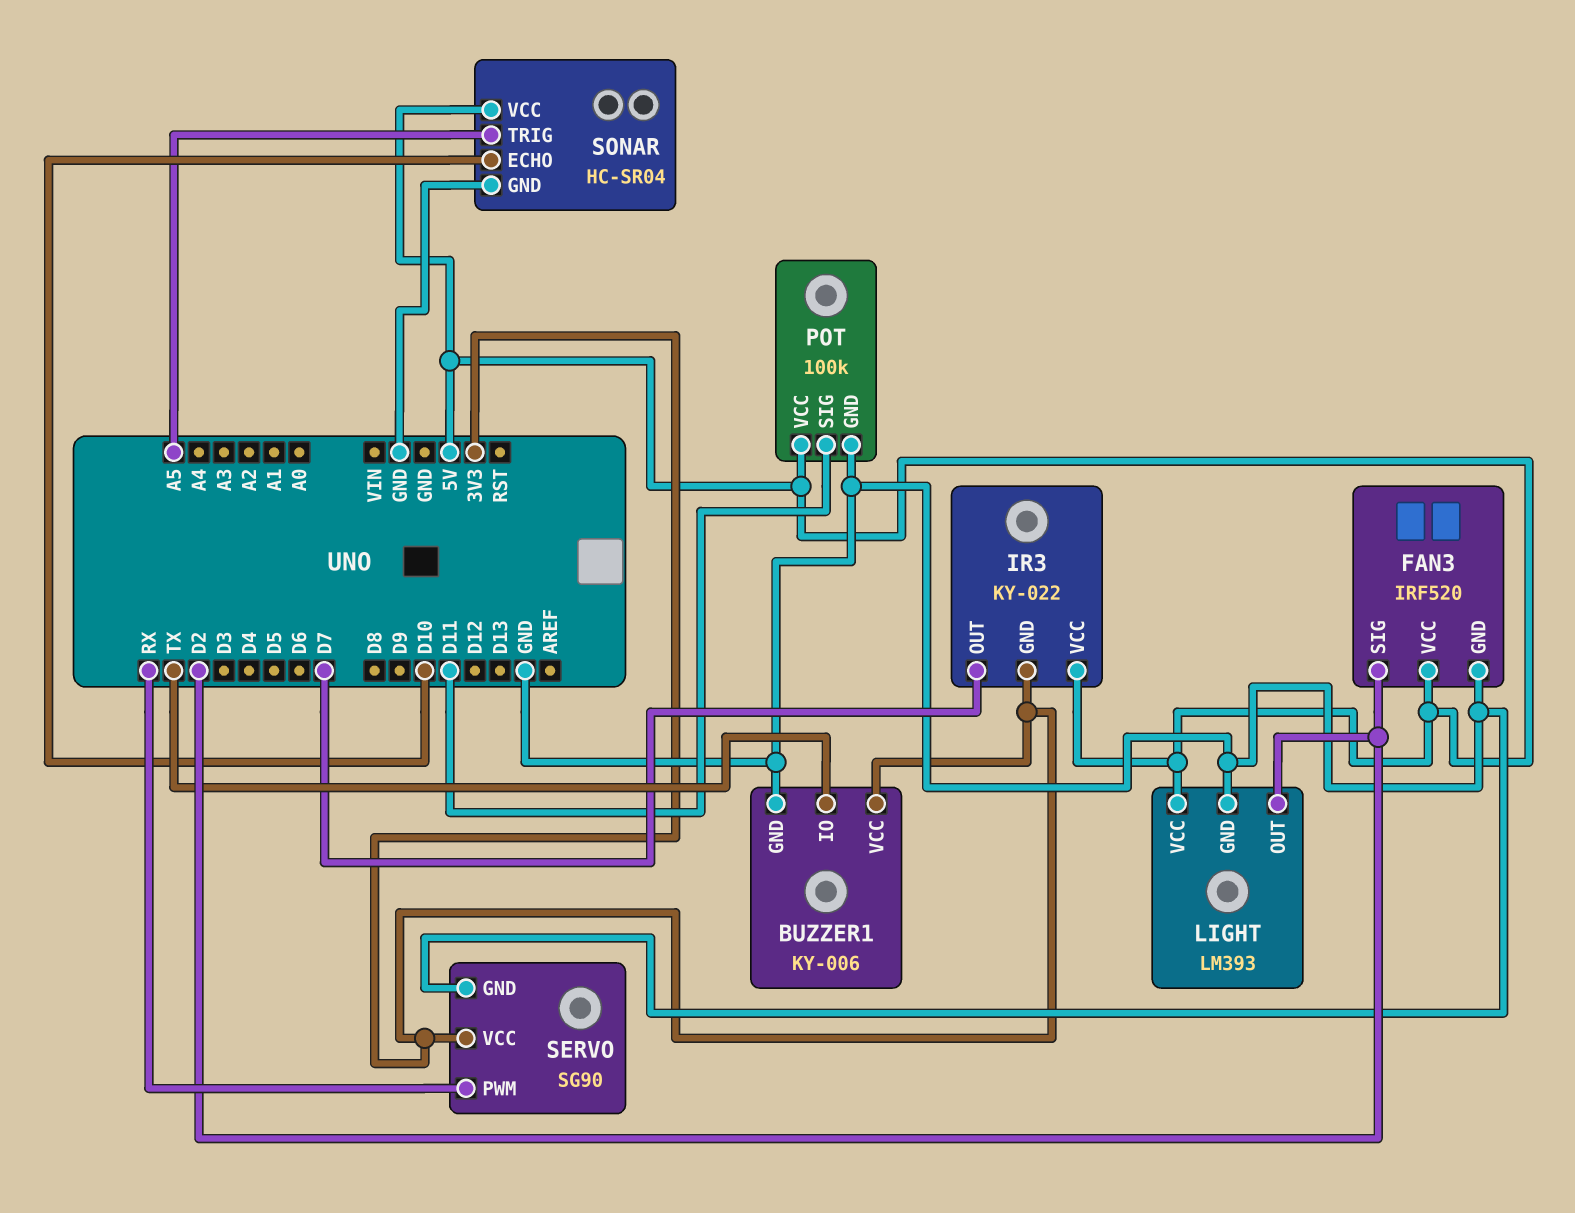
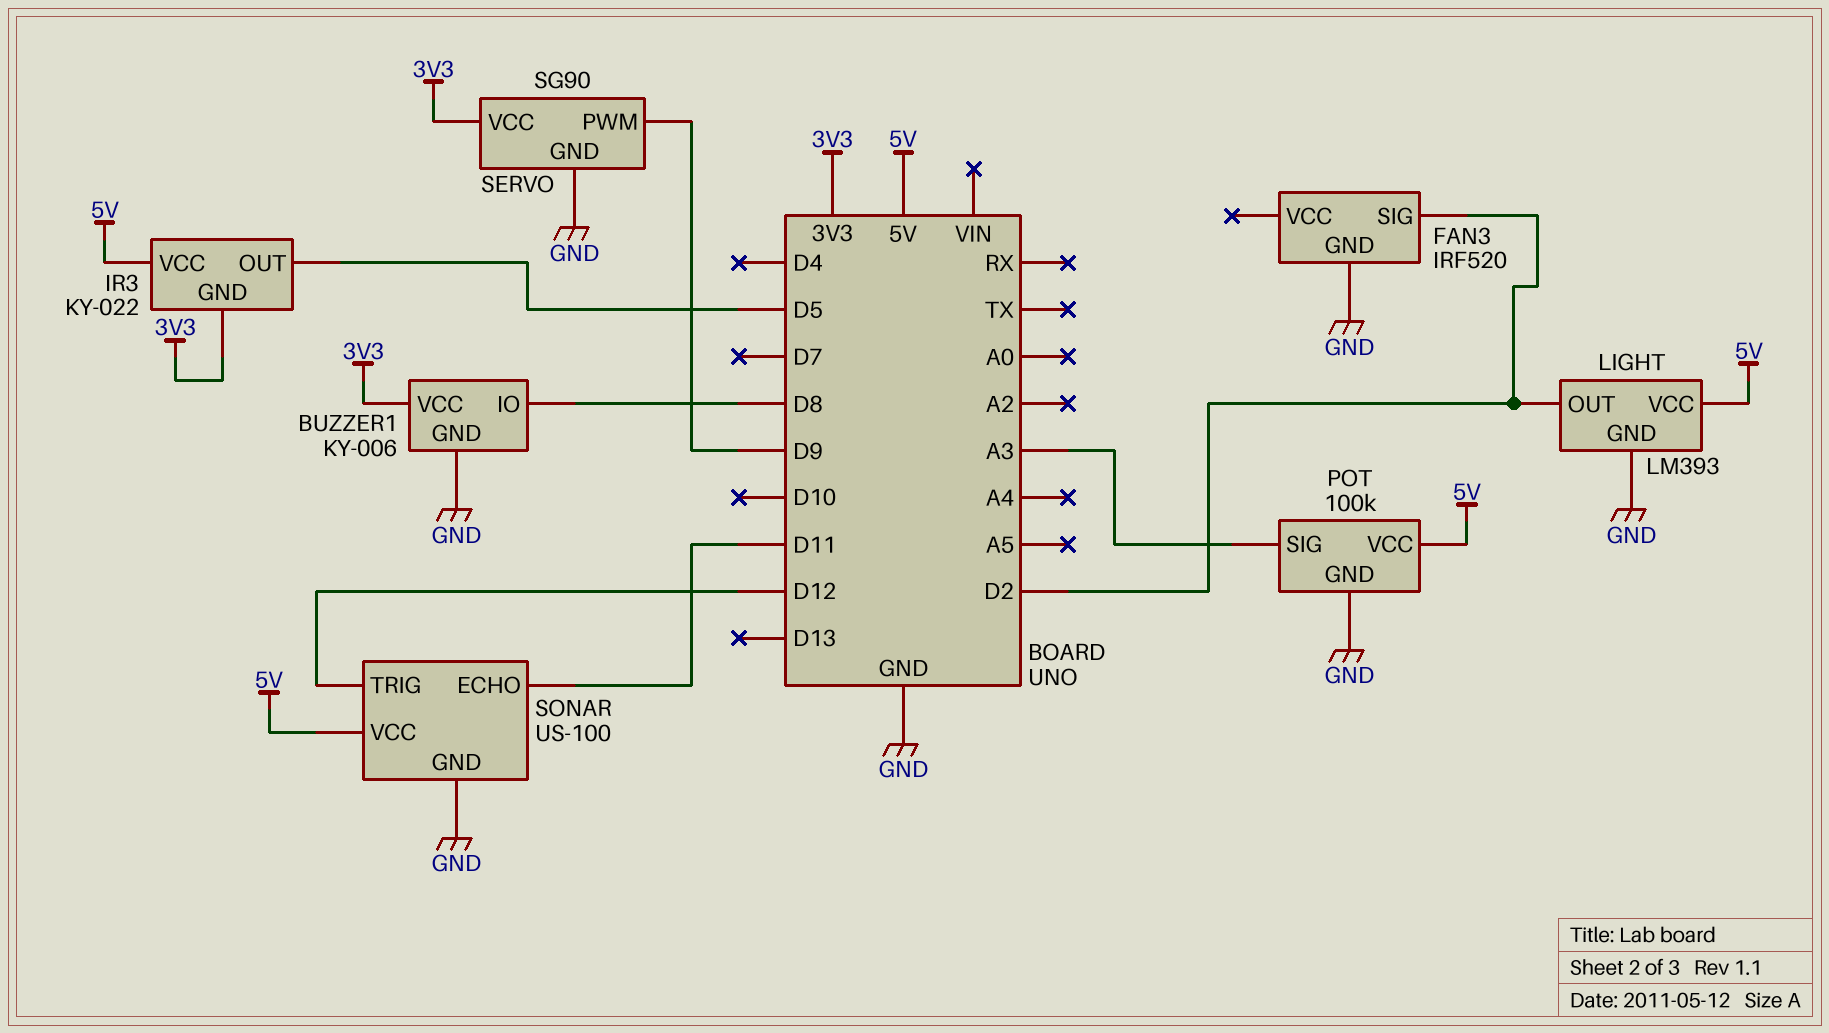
BUZZER1 pin IO: TX -> D8
FAN3 pin VCC: 5V -> none
IR3 pin OUT: D7 -> D5
POT pin SIG: D11 -> A3
SERVO pin PWM: RX -> D9
SONAR: HC-SR04 -> US-100
SONAR pin ECHO: D10 -> D11
SONAR pin TRIG: A5 -> D12

